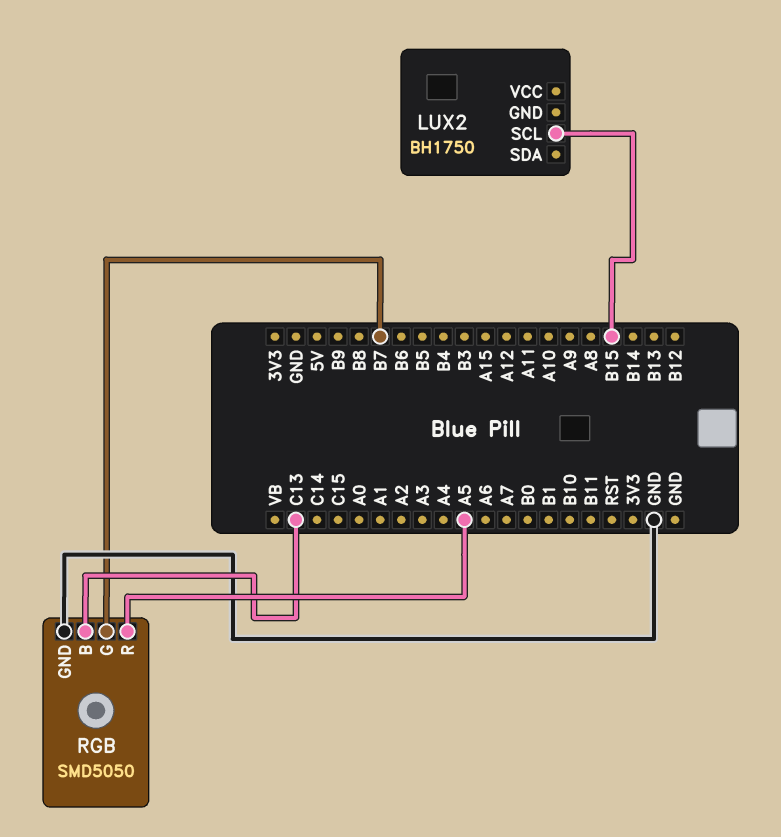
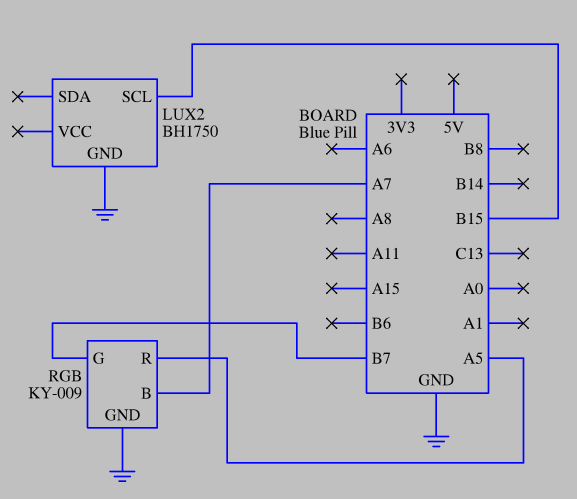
LUX2 pin GND: none -> GND
RGB: SMD5050 -> KY-009
RGB pin B: C13 -> A7

